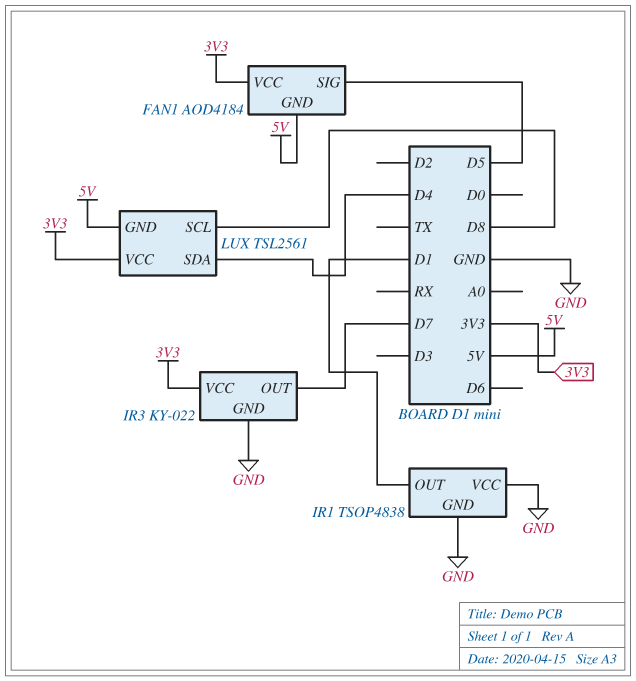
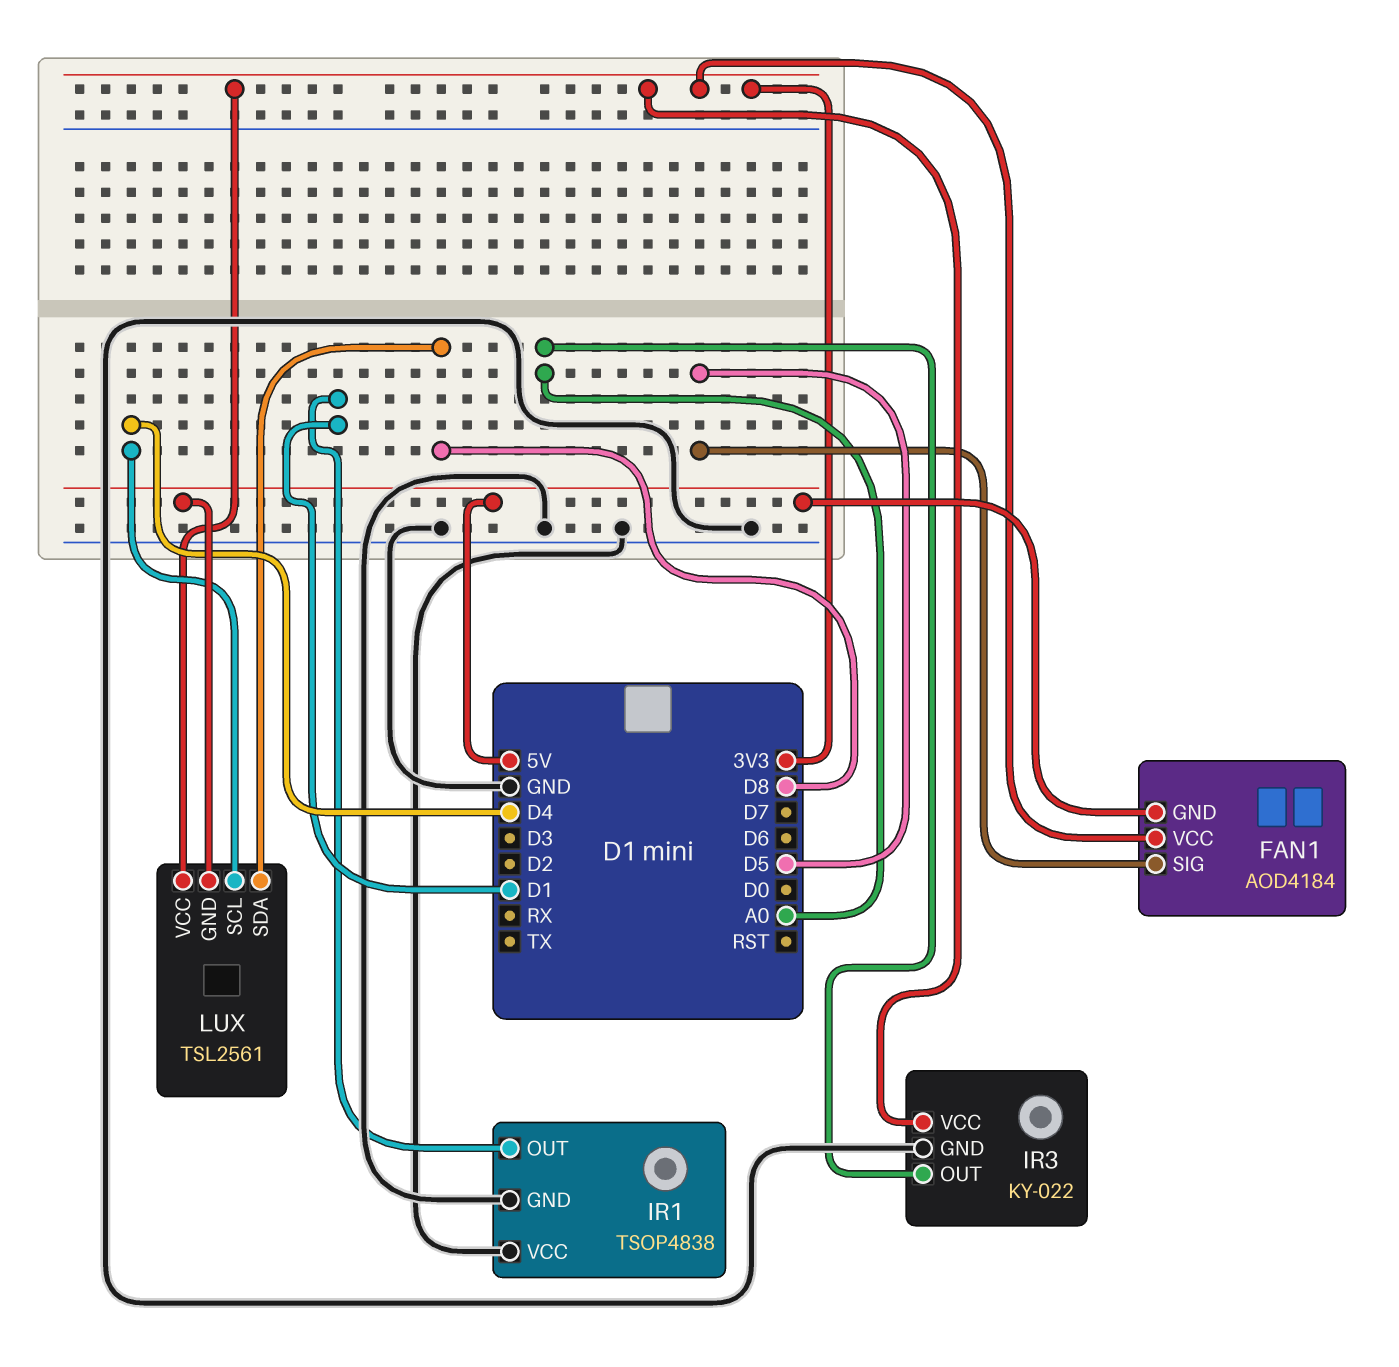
IR3 pin OUT: D7 -> A0
LUX pin SCL: D8 -> D4
LUX pin SDA: D4 -> D8

